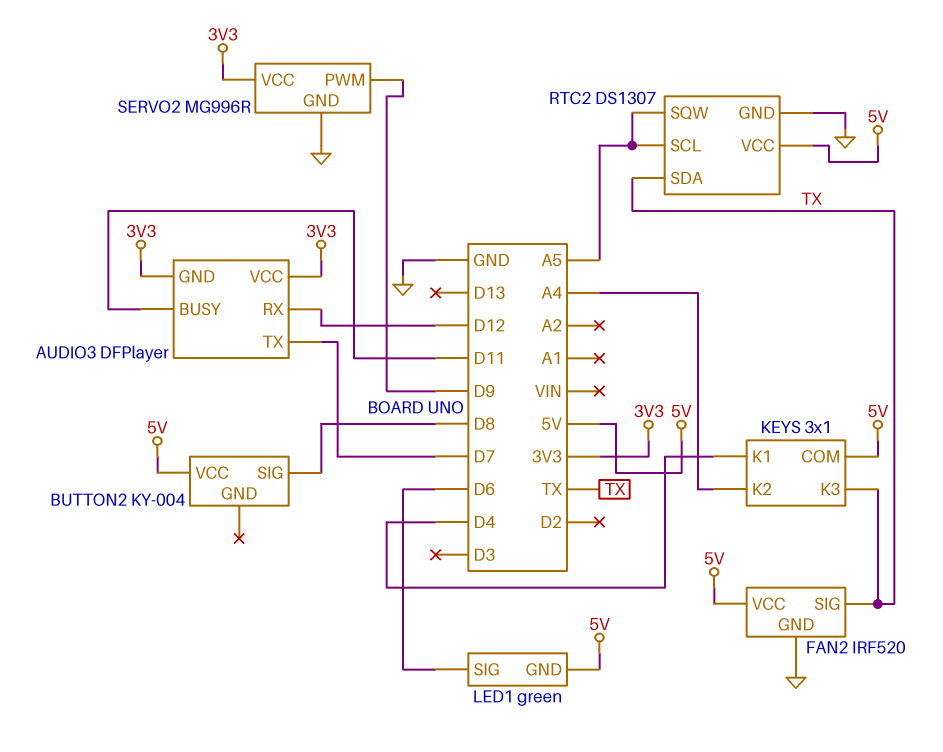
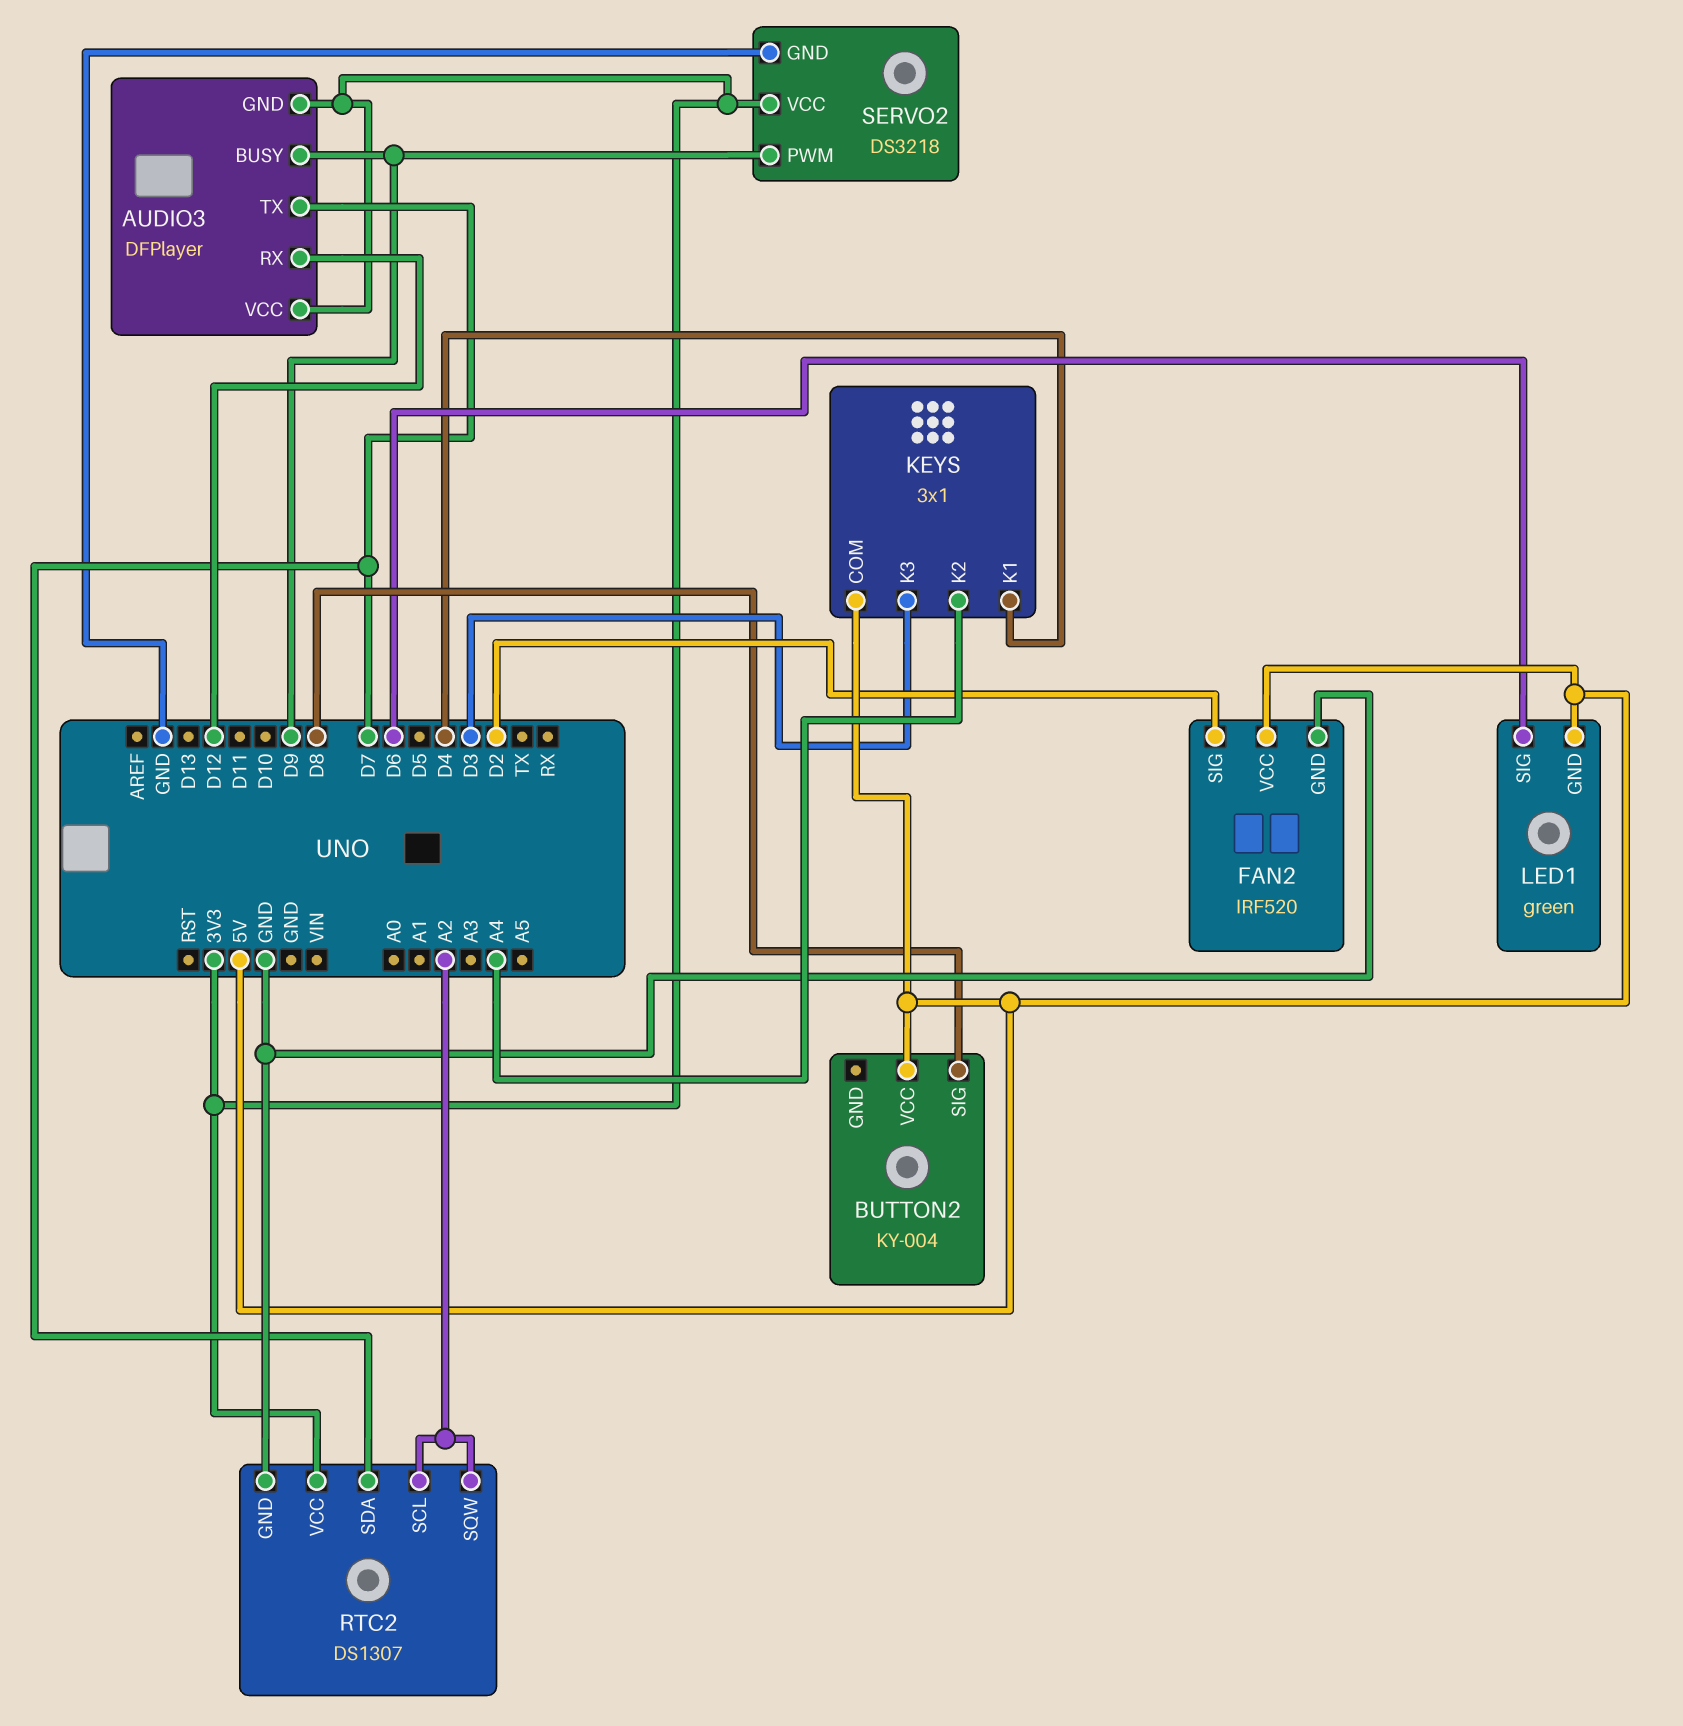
AUDIO3 pin BUSY: D11 -> D9
FAN2 pin SIG: TX -> D2
KEYS pin K3: TX -> D3
RTC2 pin SCL: A5 -> A2
RTC2 pin SDA: TX -> D7
RTC2 pin SQW: A5 -> A2
RTC2 pin VCC: 5V -> 3V3
SERVO2: MG996R -> DS3218

